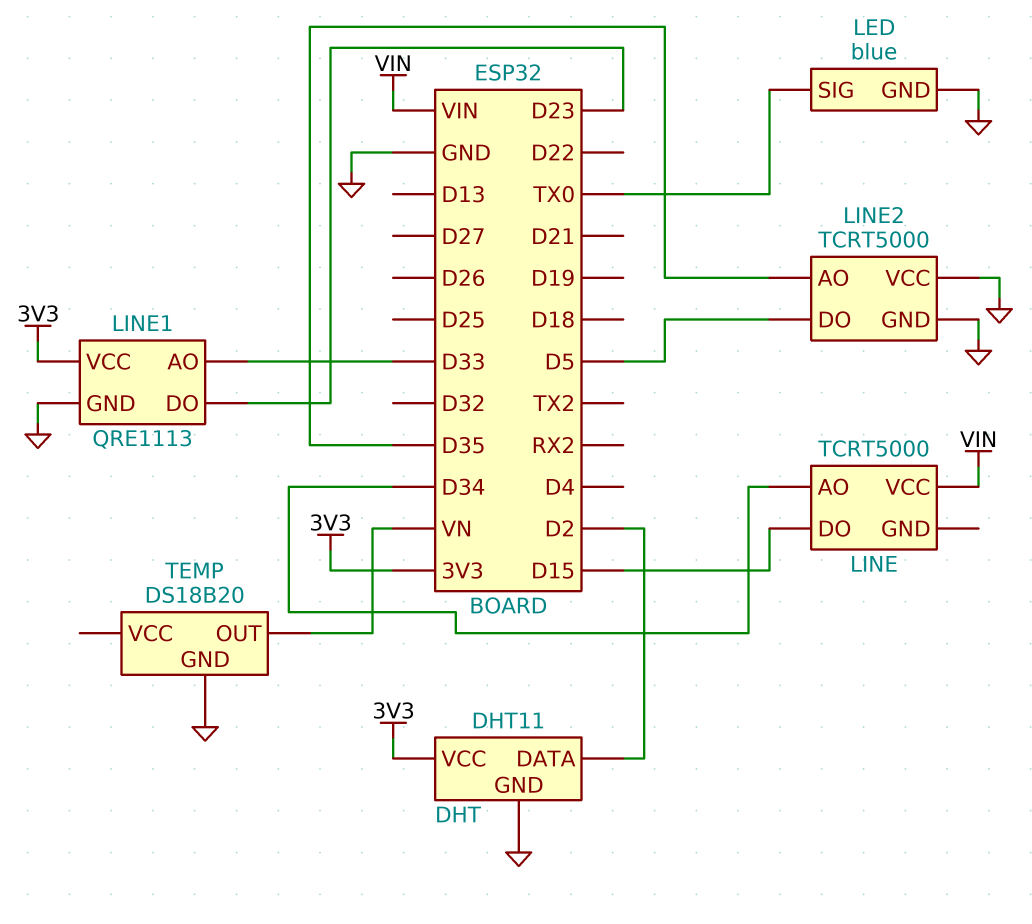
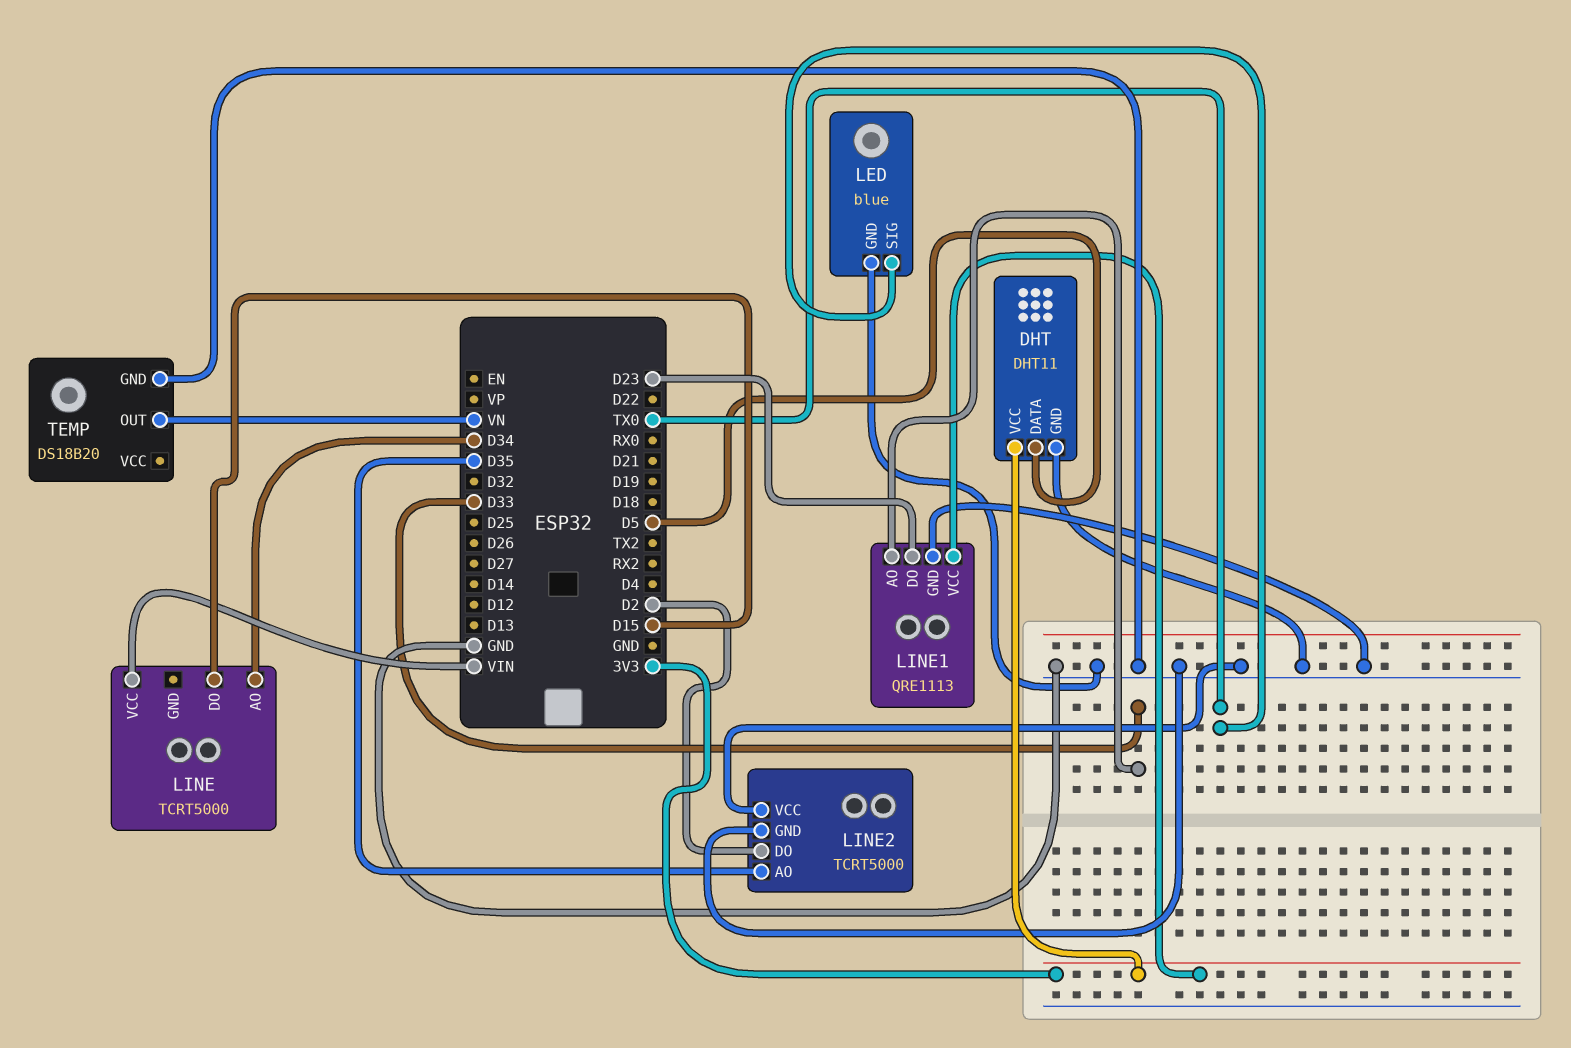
DHT pin DATA: D2 -> D5
LINE2 pin DO: D5 -> D2

